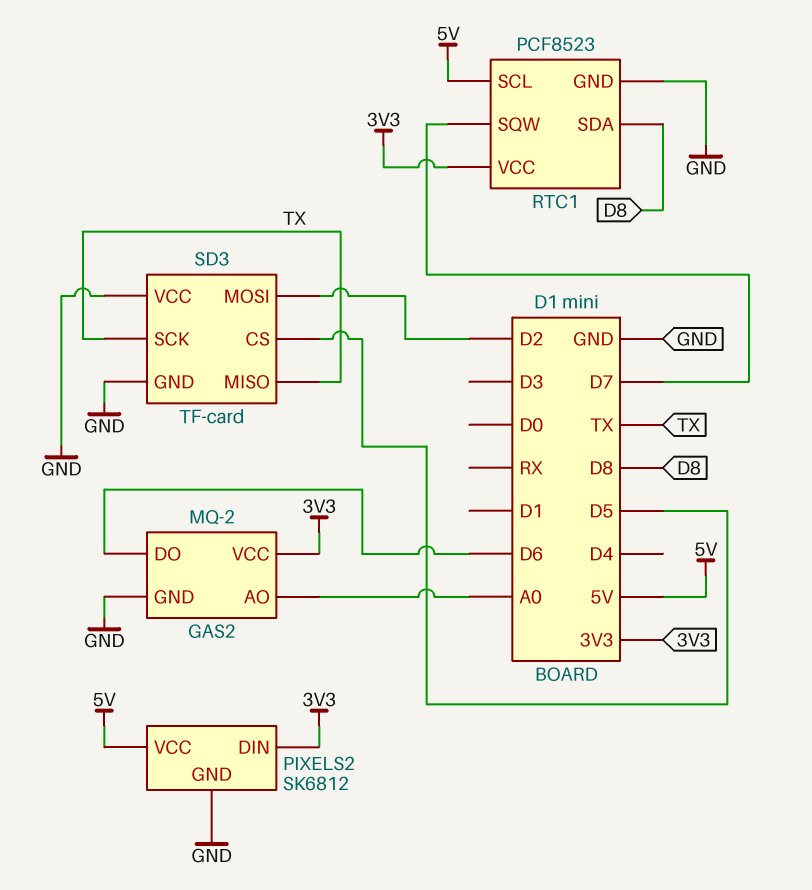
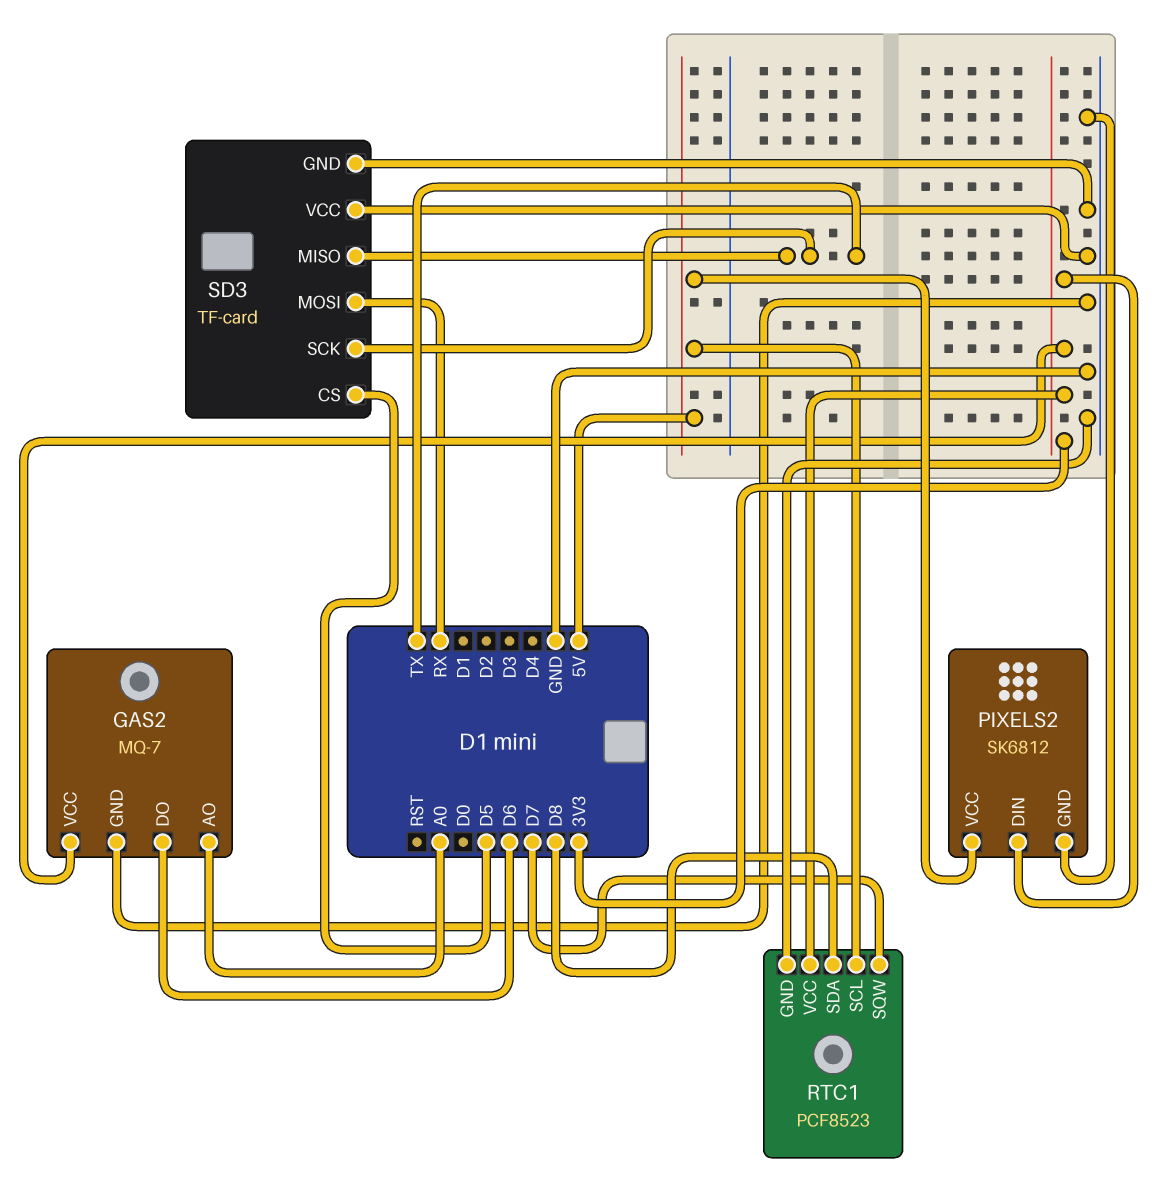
GAS2: MQ-2 -> MQ-7
SD3 pin MOSI: D2 -> RX

